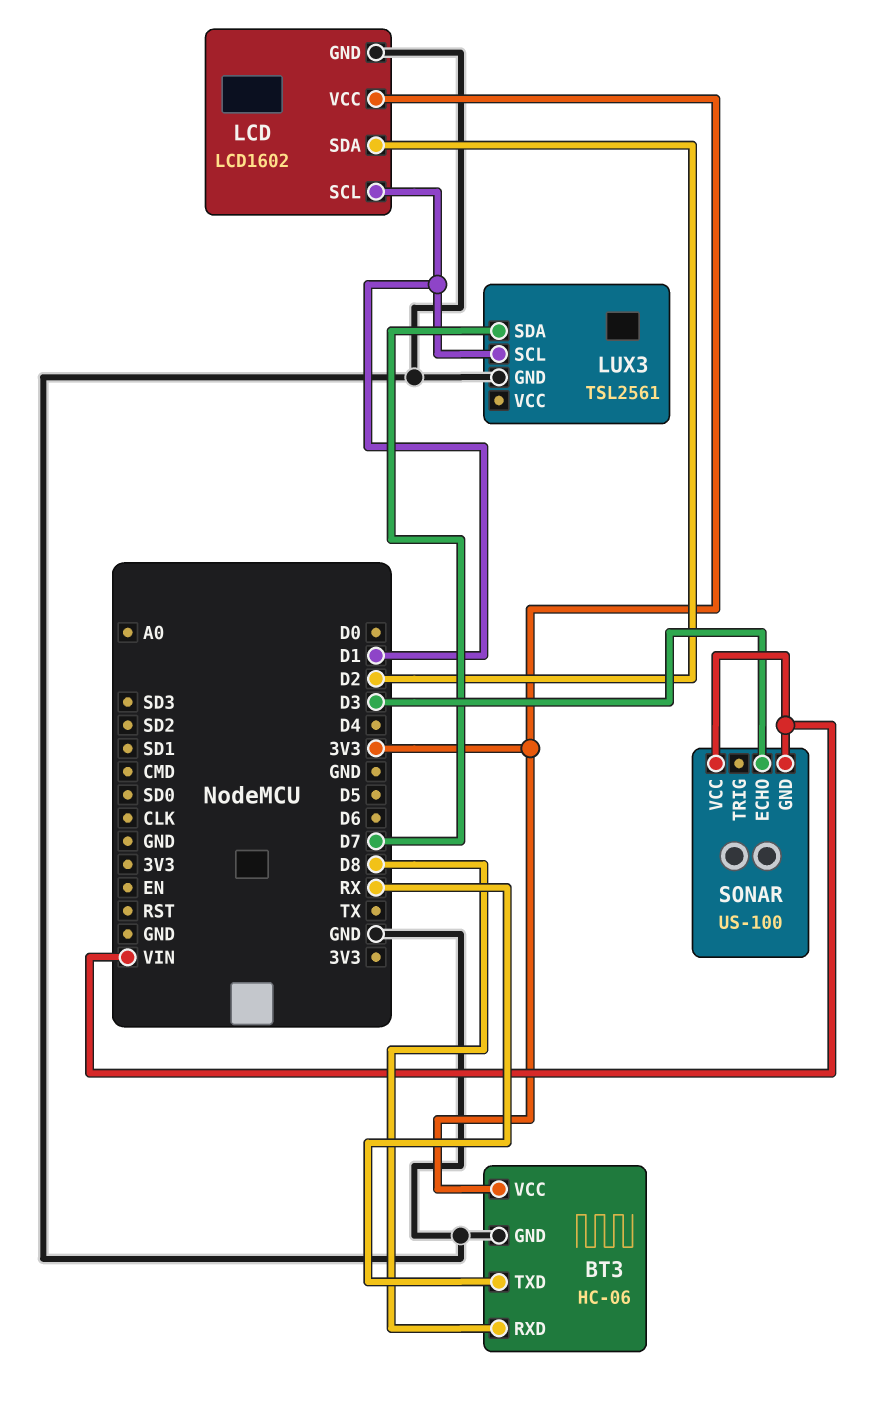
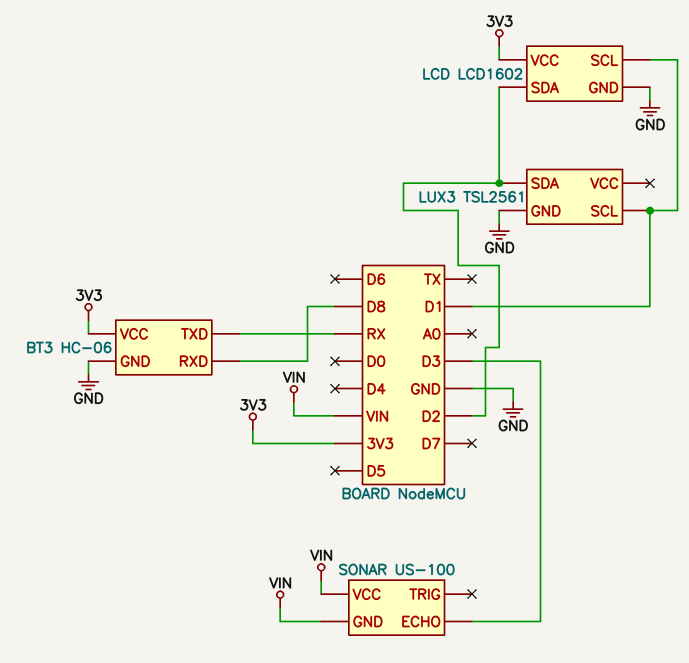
LUX3 pin SDA: D7 -> D2

